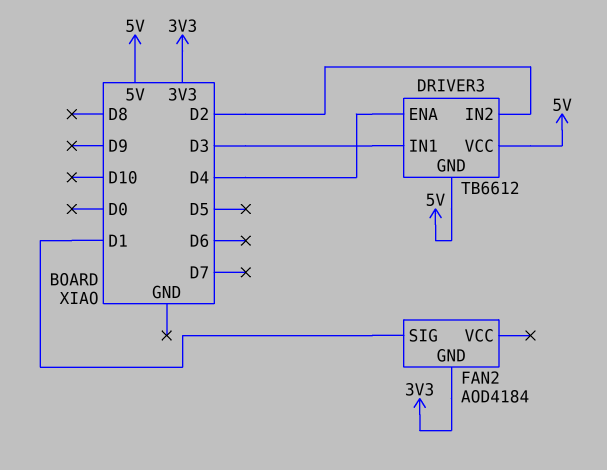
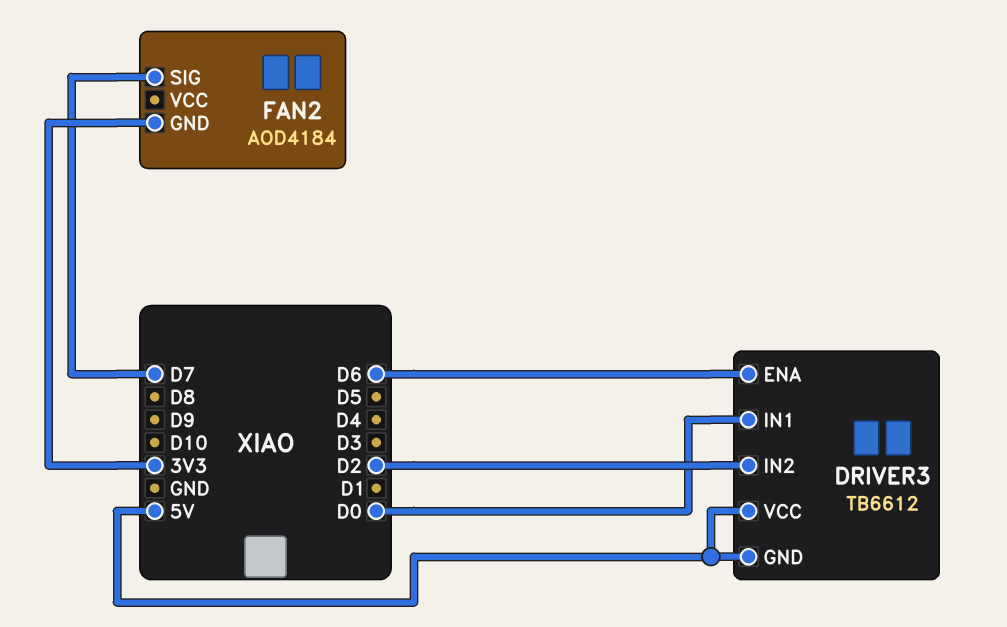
DRIVER3 pin ENA: D4 -> D6
DRIVER3 pin IN1: D3 -> D0
FAN2 pin SIG: D1 -> D7

